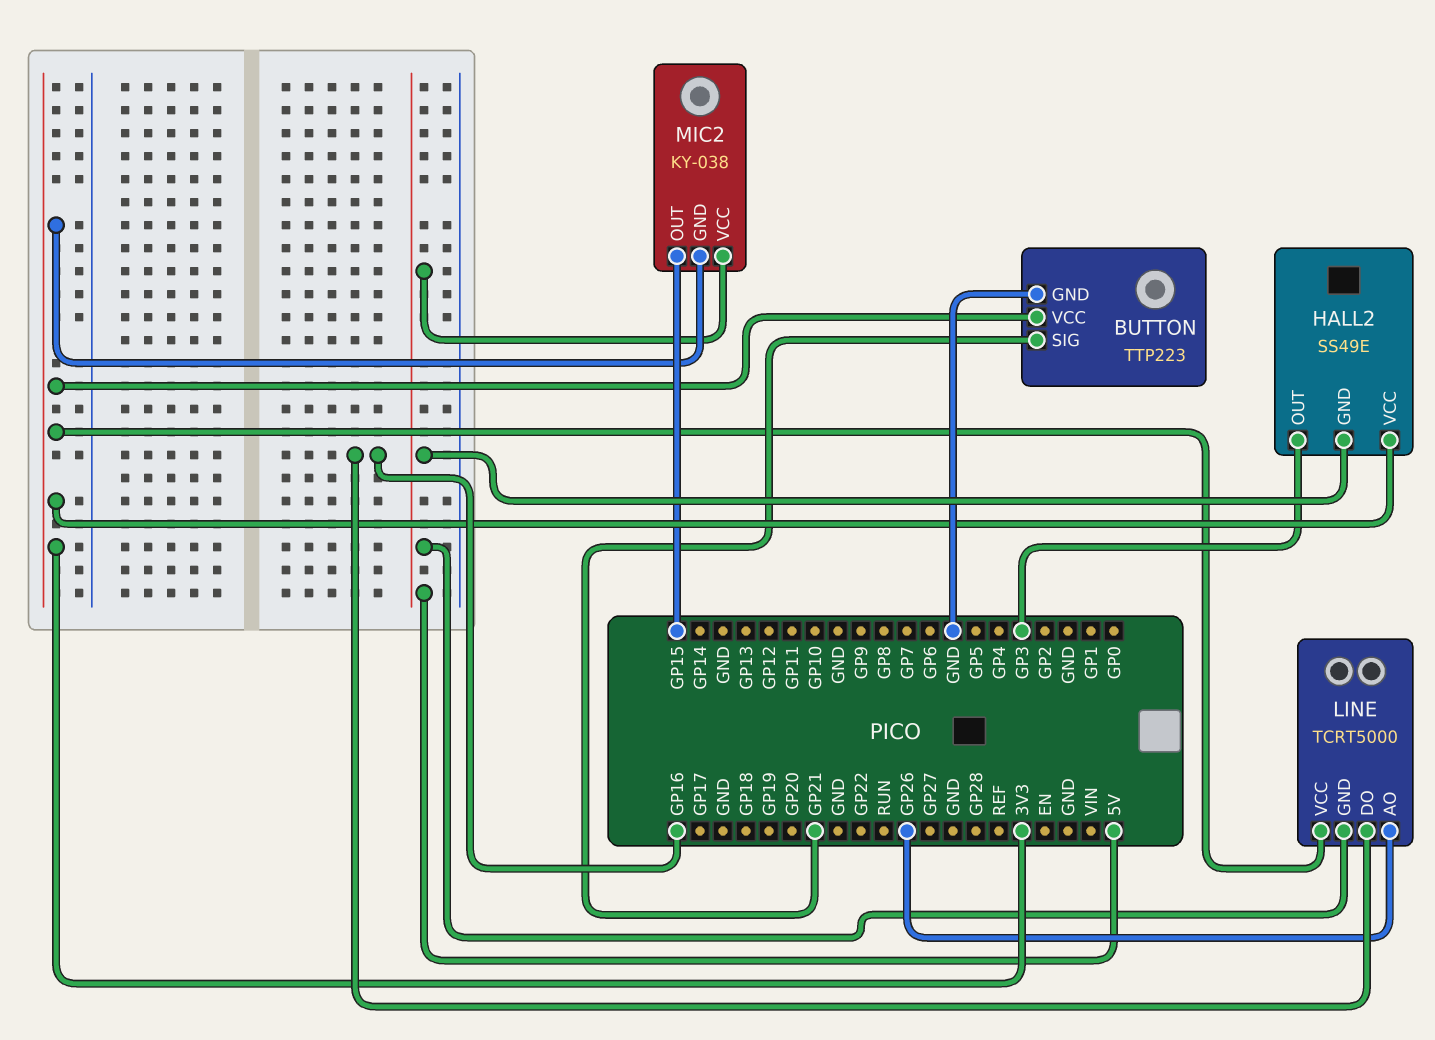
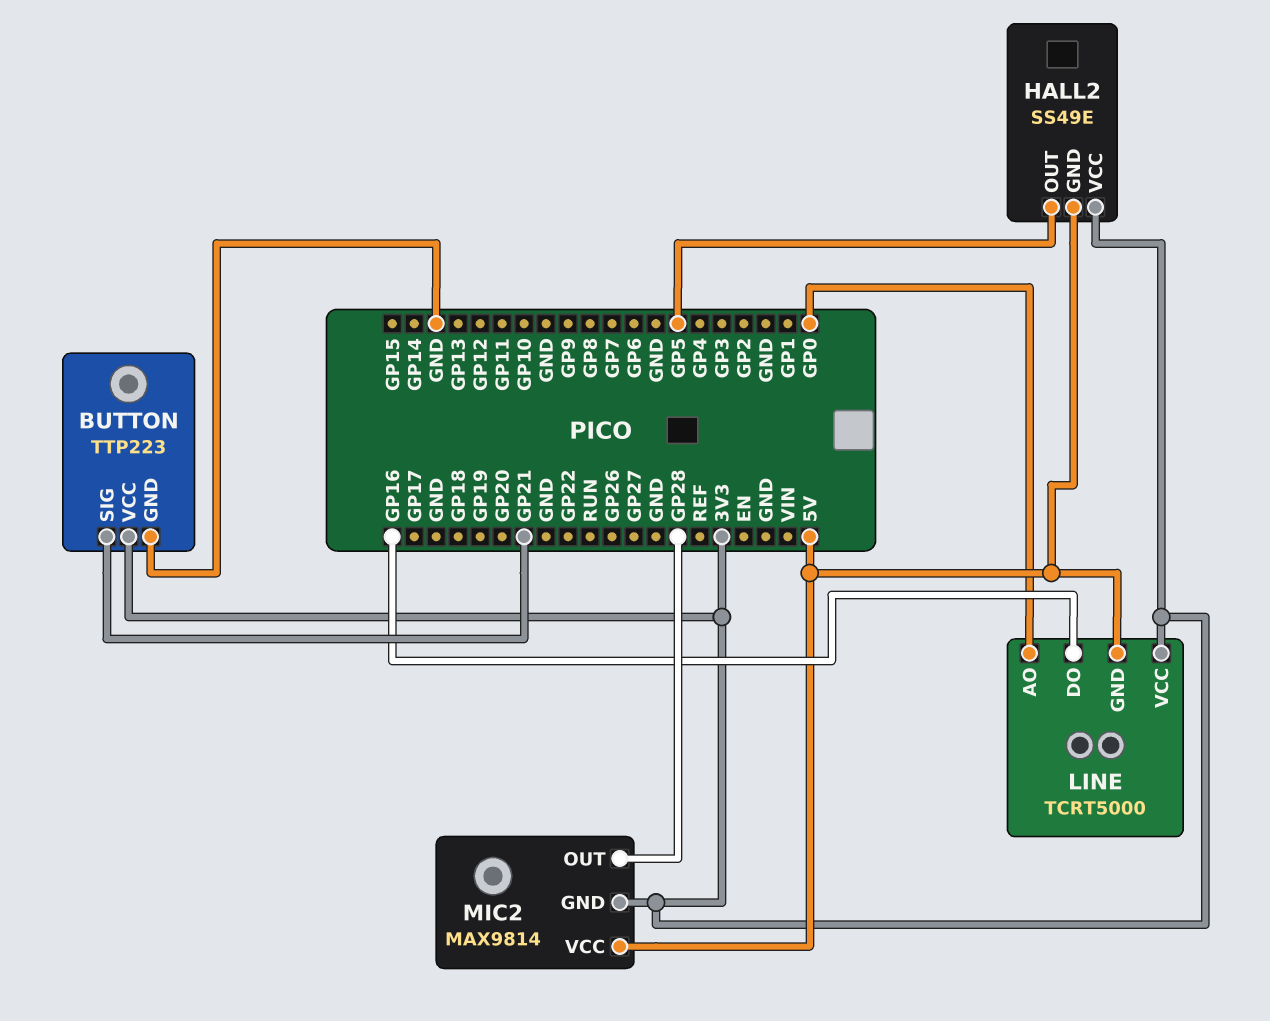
HALL2 pin OUT: GP3 -> GP5
LINE pin AO: GP26 -> GP0
MIC2: KY-038 -> MAX9814
MIC2 pin OUT: GP15 -> GP28

